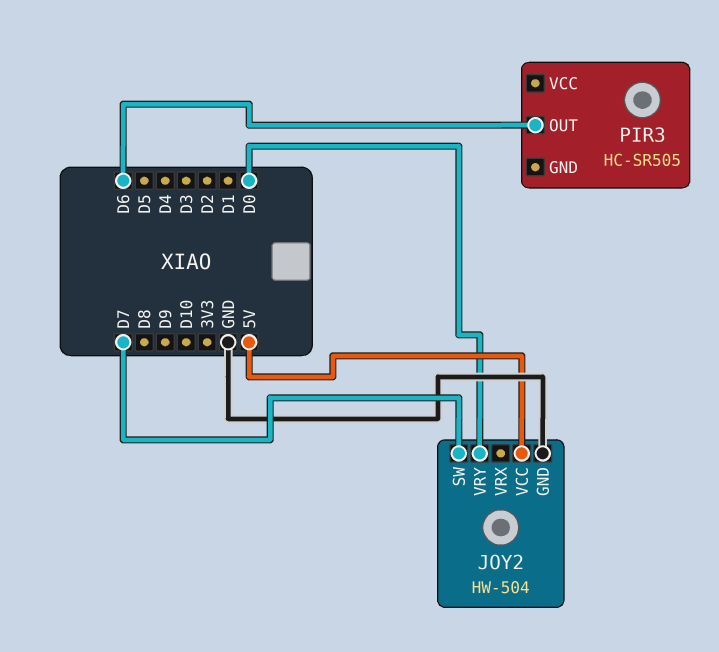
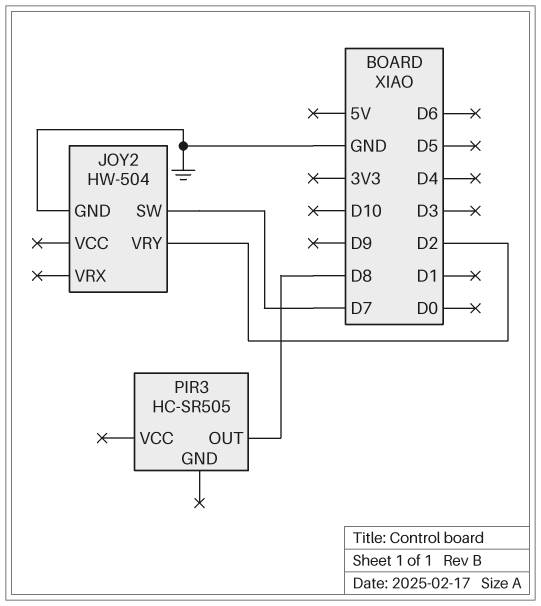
JOY2 pin VCC: 5V -> none
JOY2 pin VRY: D0 -> D2
PIR3 pin OUT: D6 -> D8

